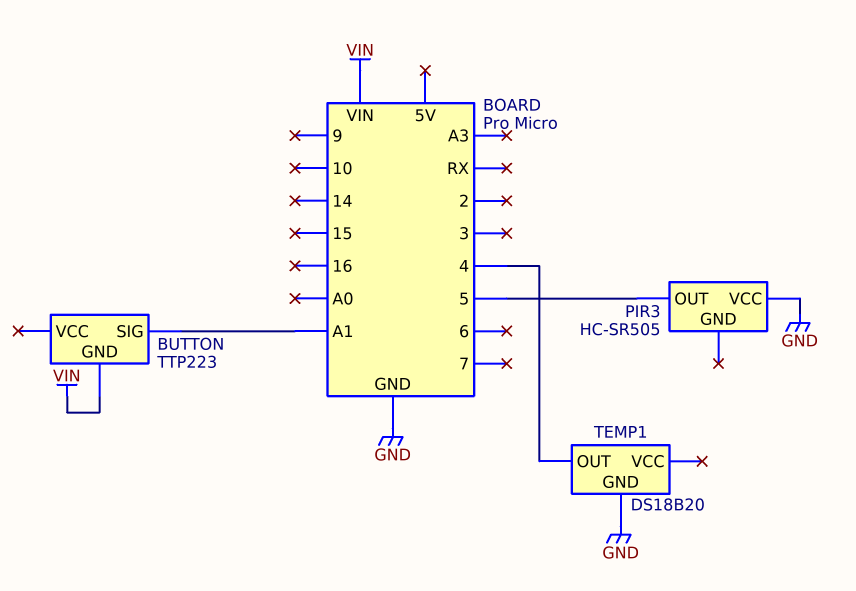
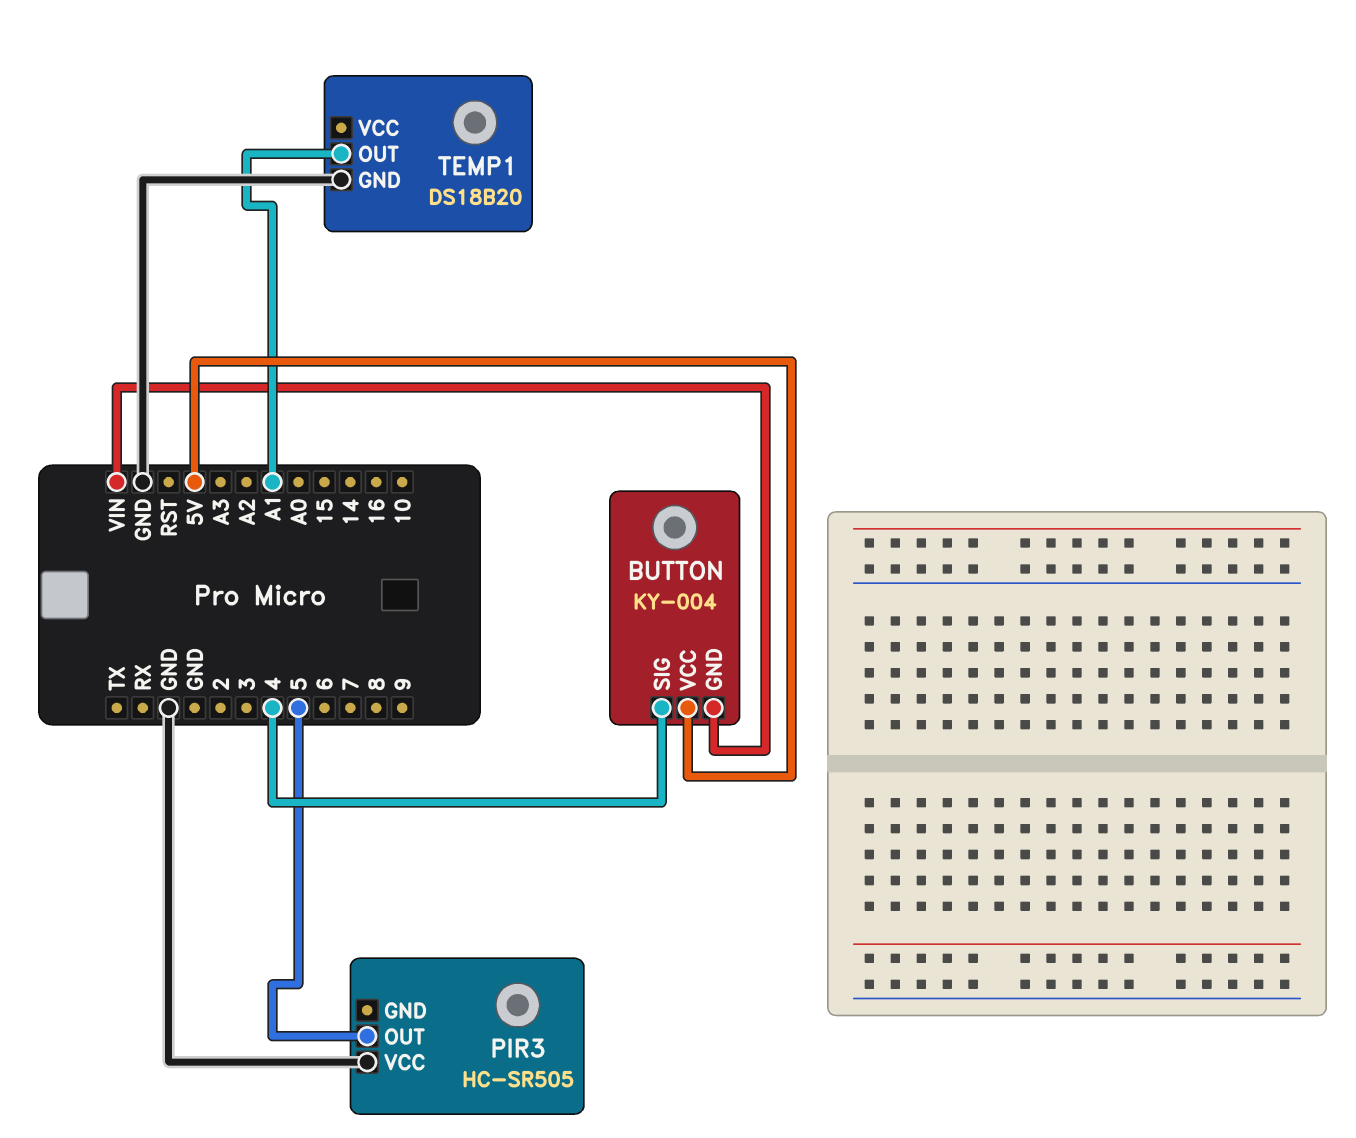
BUTTON: TTP223 -> KY-004
BUTTON pin SIG: A1 -> 4
BUTTON pin VCC: none -> 5V
TEMP1 pin OUT: 4 -> A1

